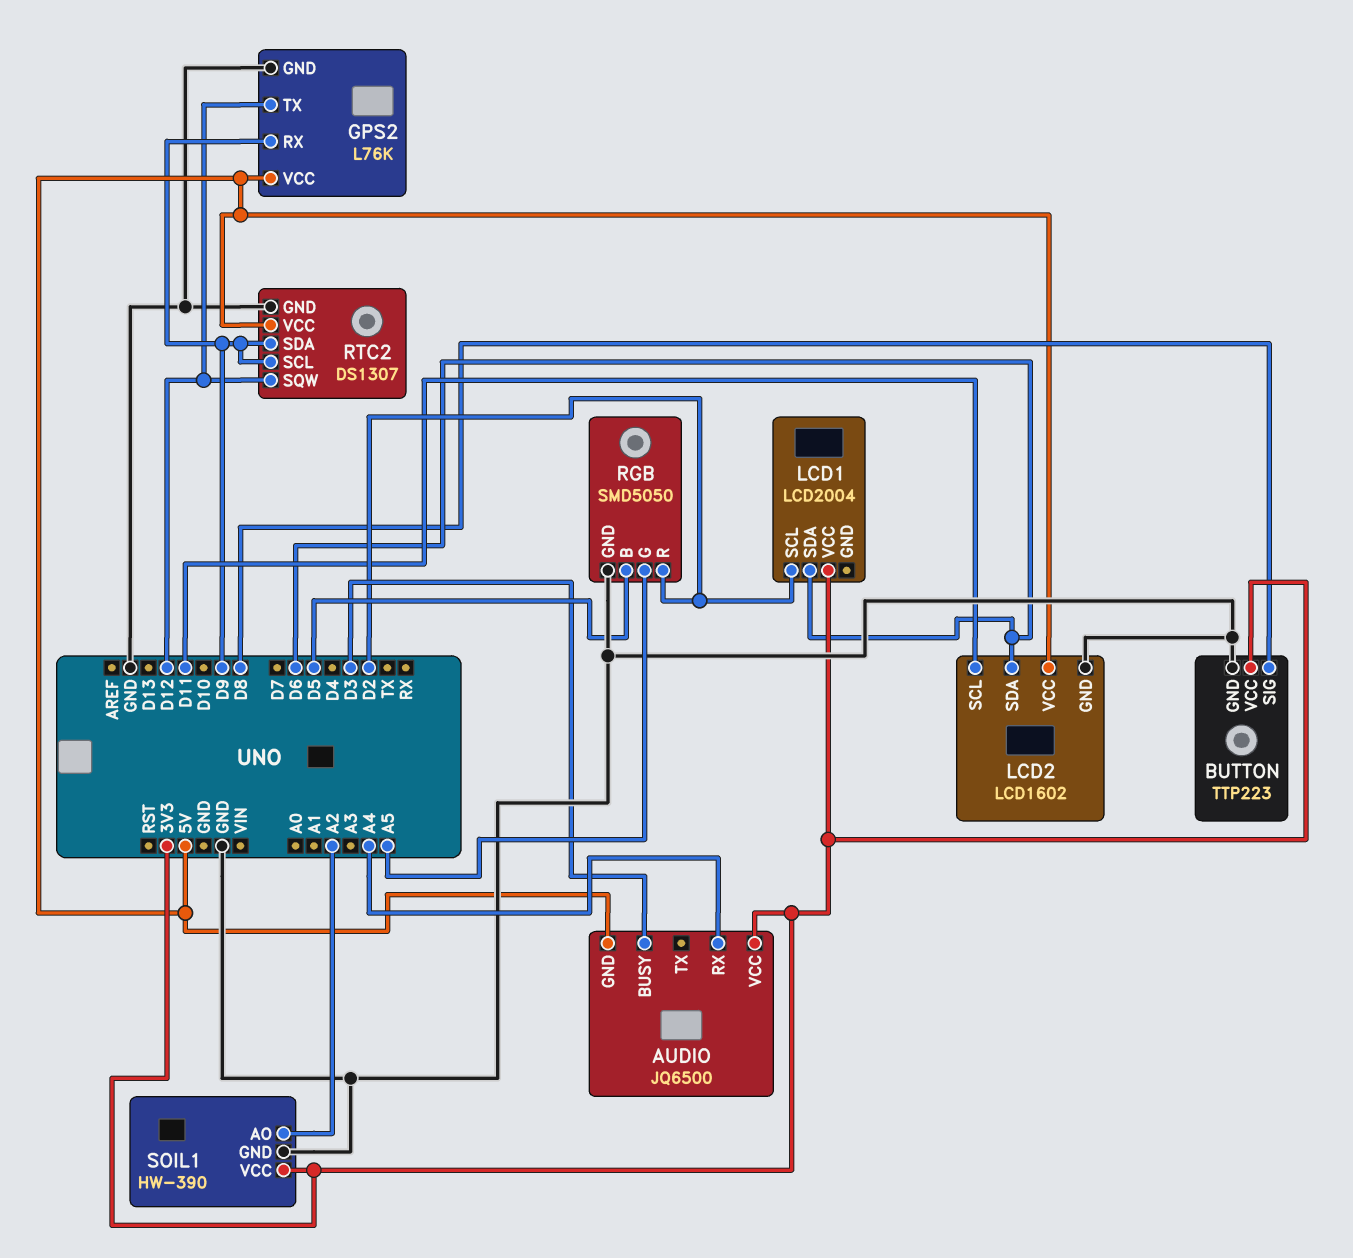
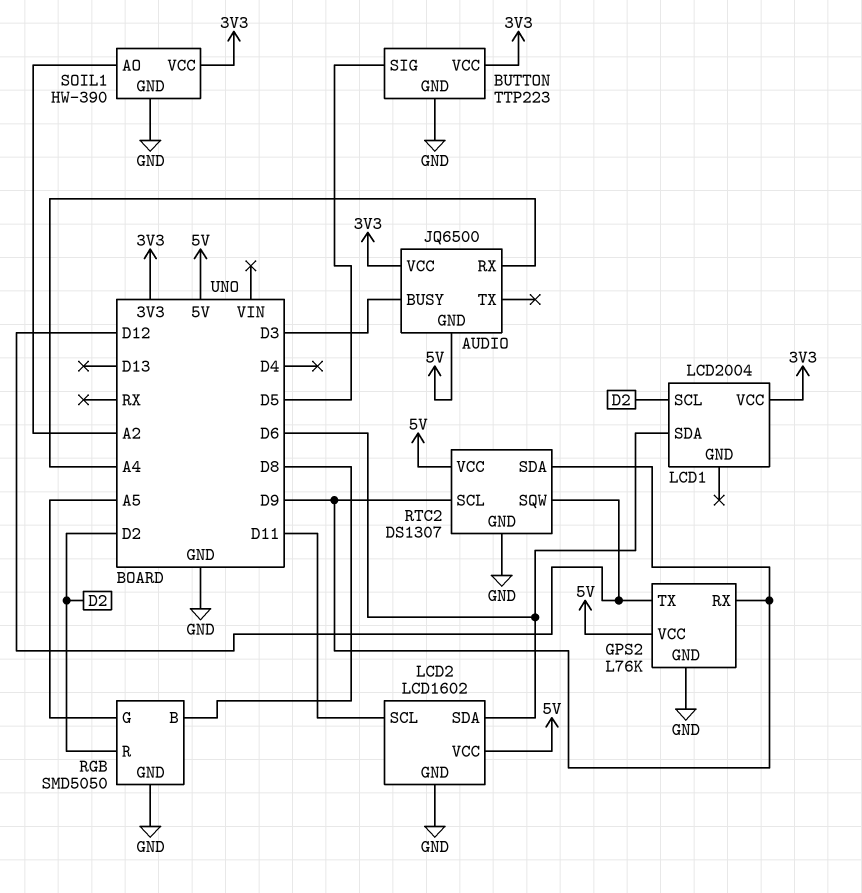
BUTTON pin SIG: D8 -> D5
RGB pin B: D5 -> D8

